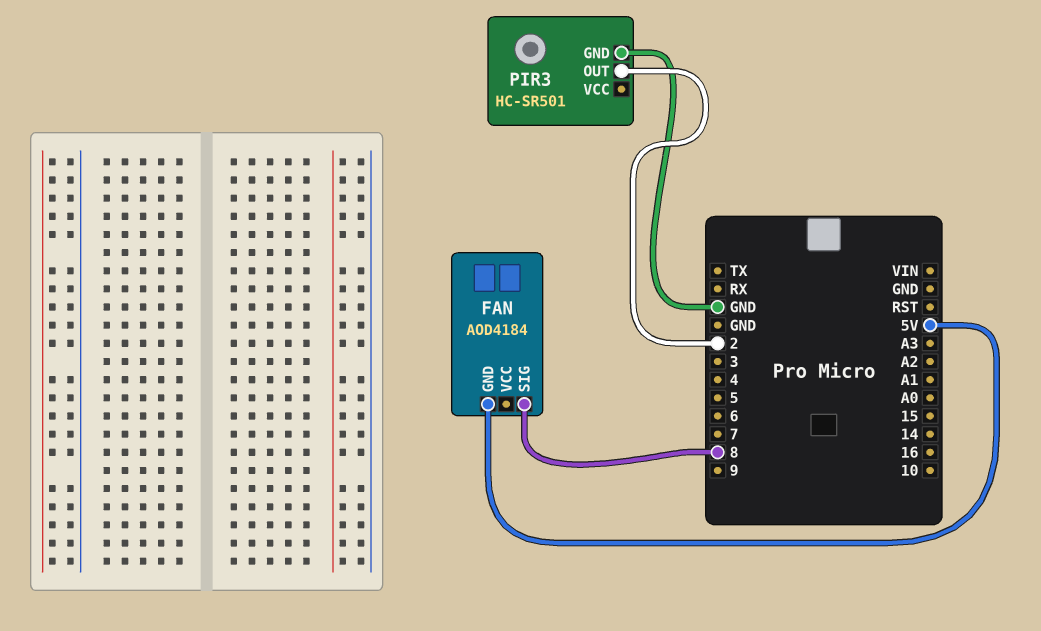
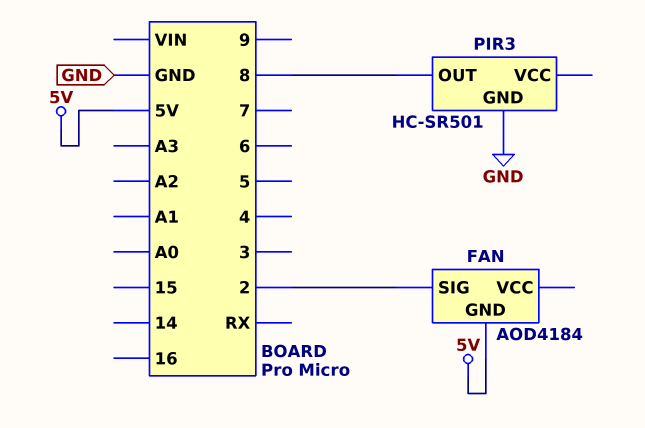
FAN pin SIG: 8 -> 2
PIR3 pin OUT: 2 -> 8

